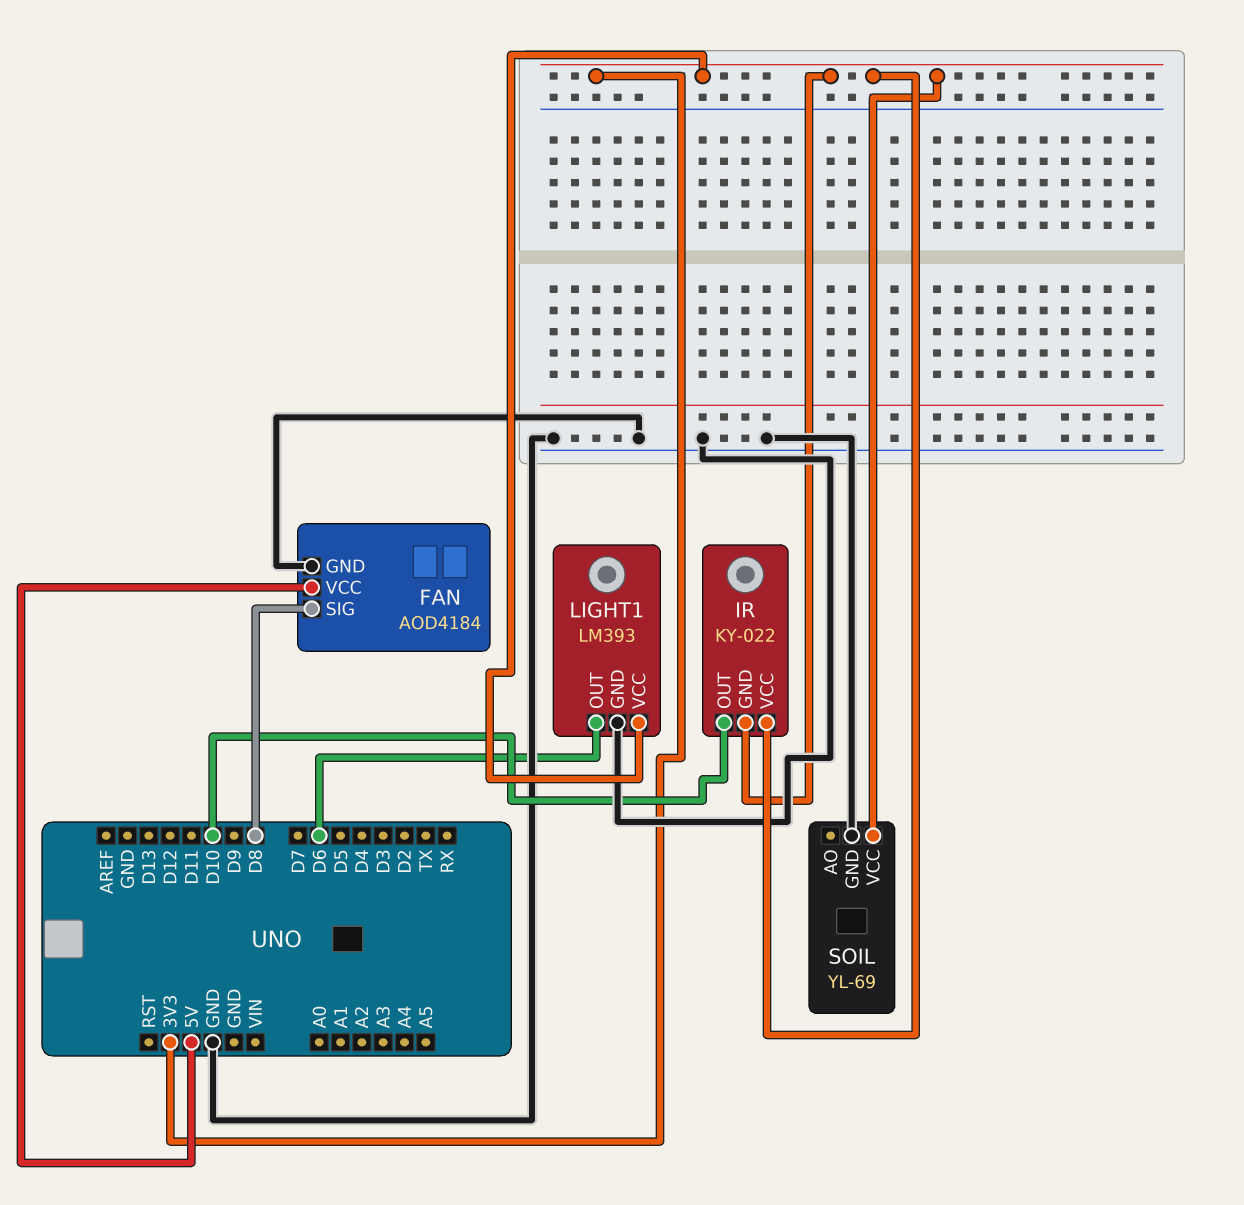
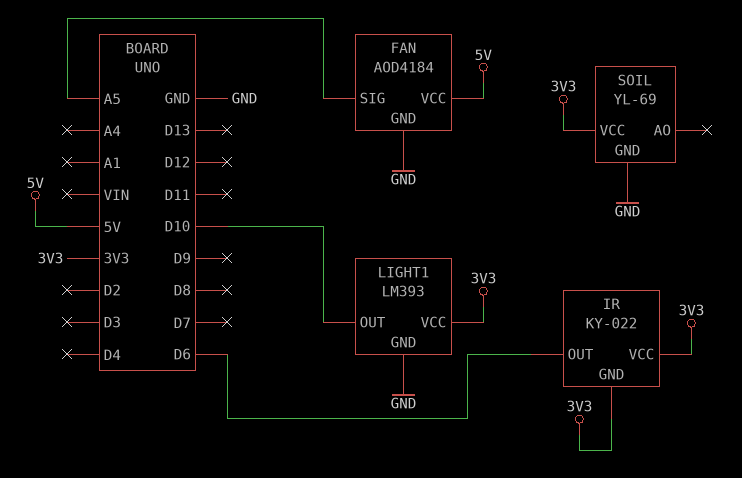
FAN pin SIG: D8 -> A5
IR pin OUT: D10 -> D6
LIGHT1 pin OUT: D6 -> D10

